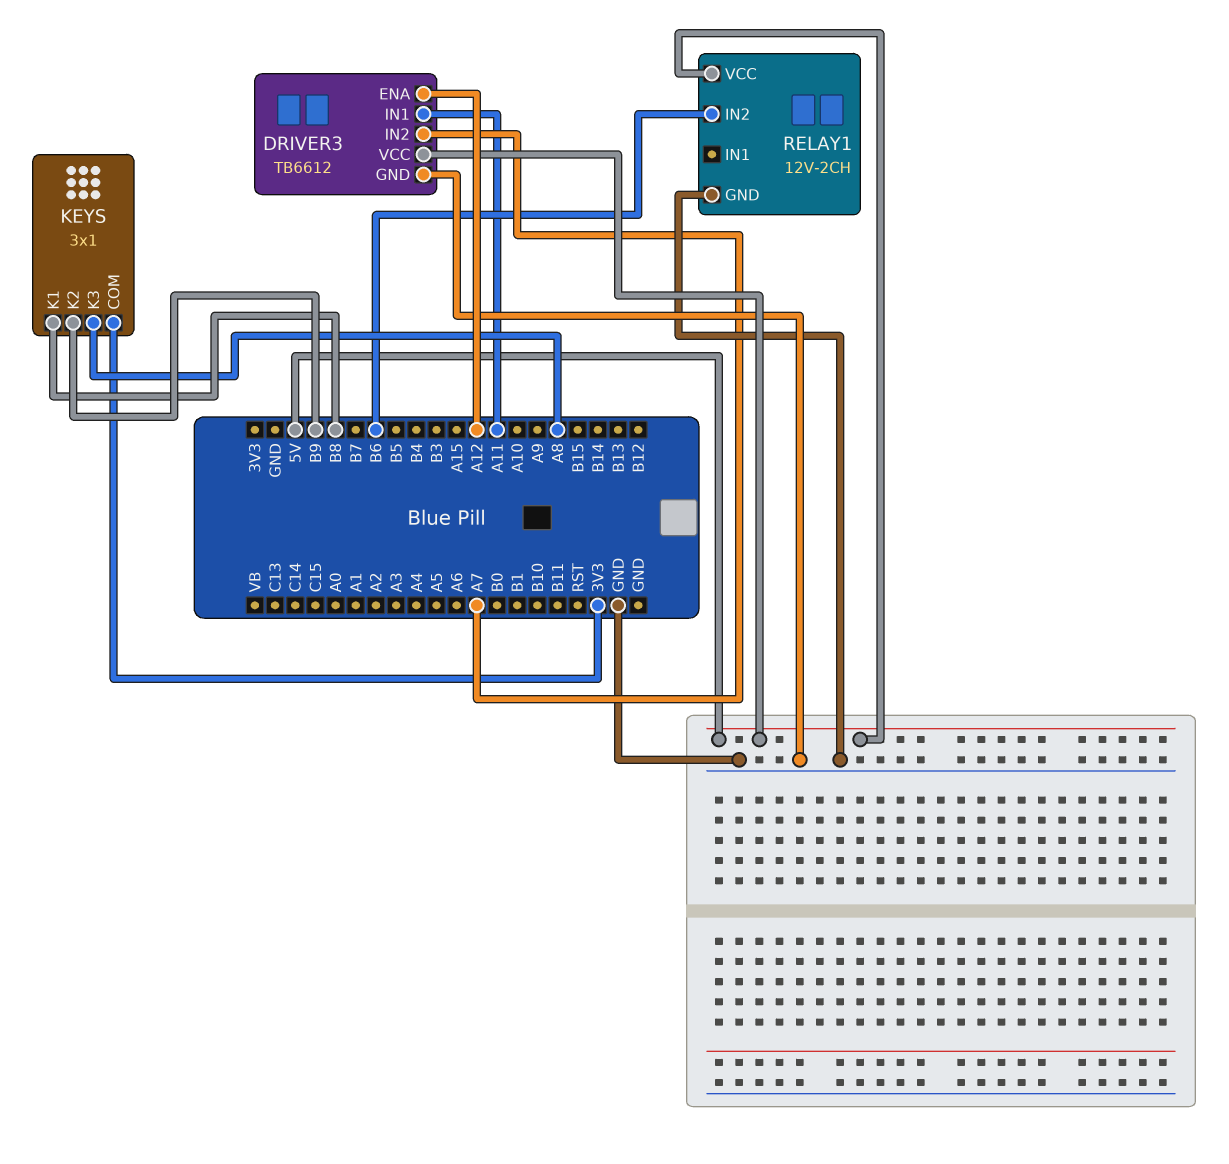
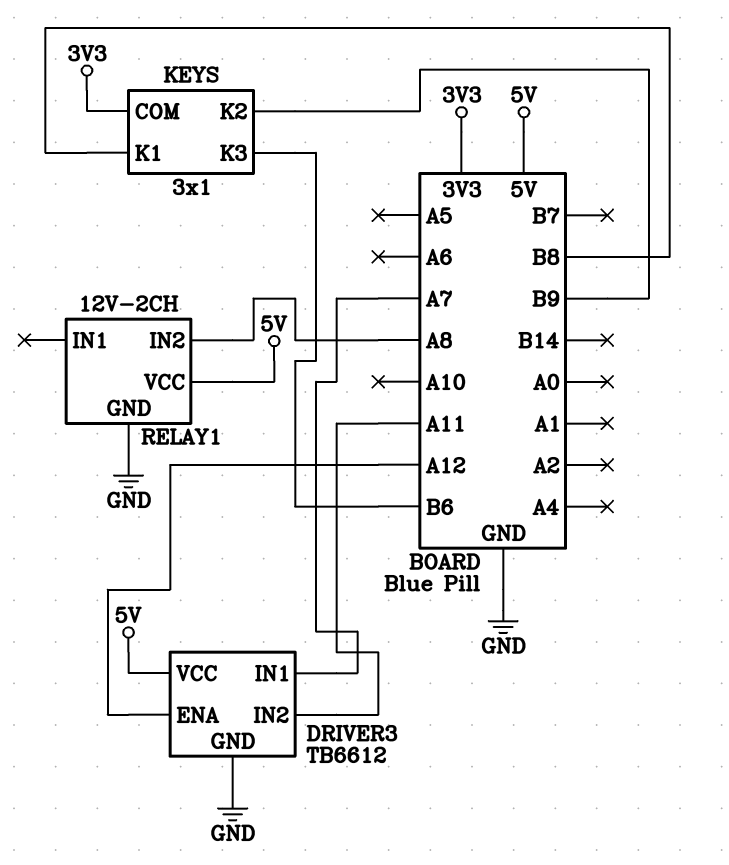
DRIVER3 pin IN1: A11 -> A7
DRIVER3 pin IN2: A7 -> A11
KEYS pin K3: A8 -> B6
RELAY1 pin IN2: B6 -> A8

